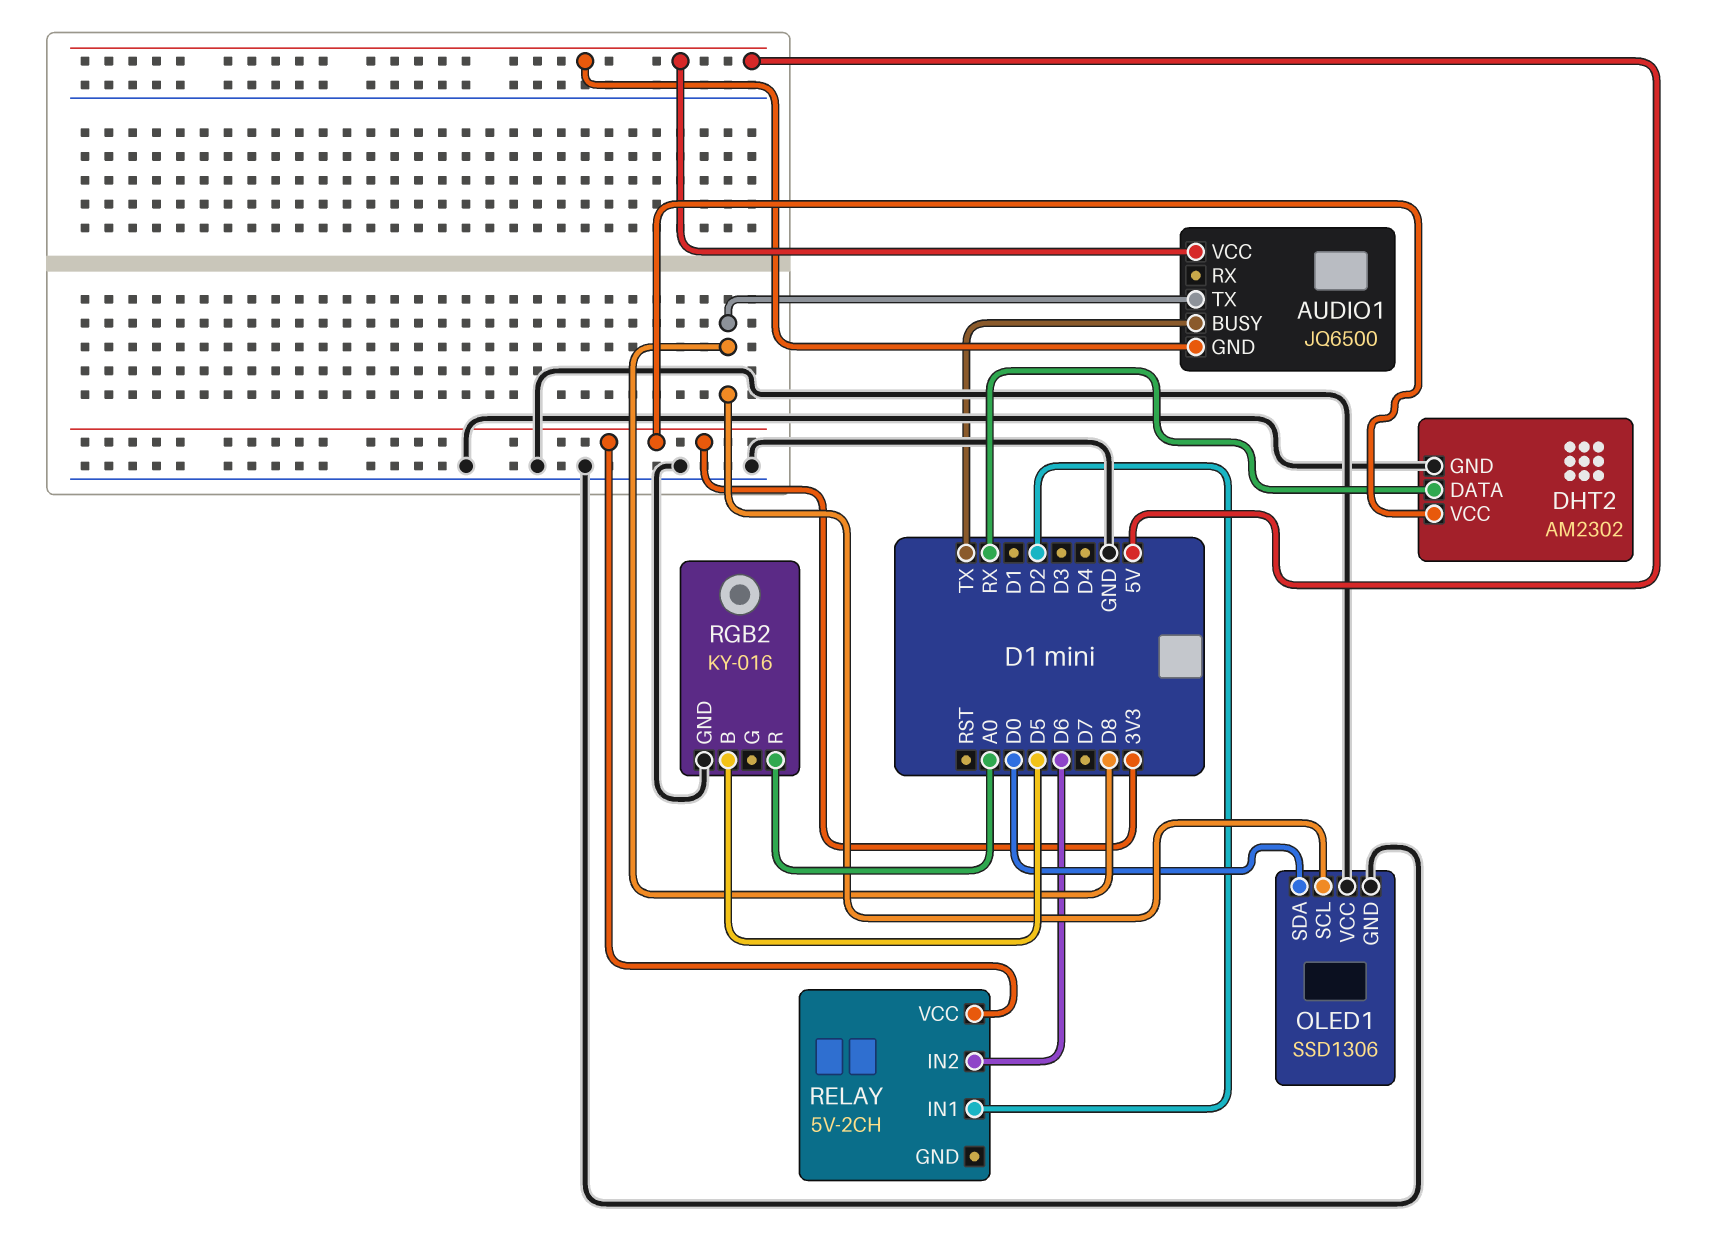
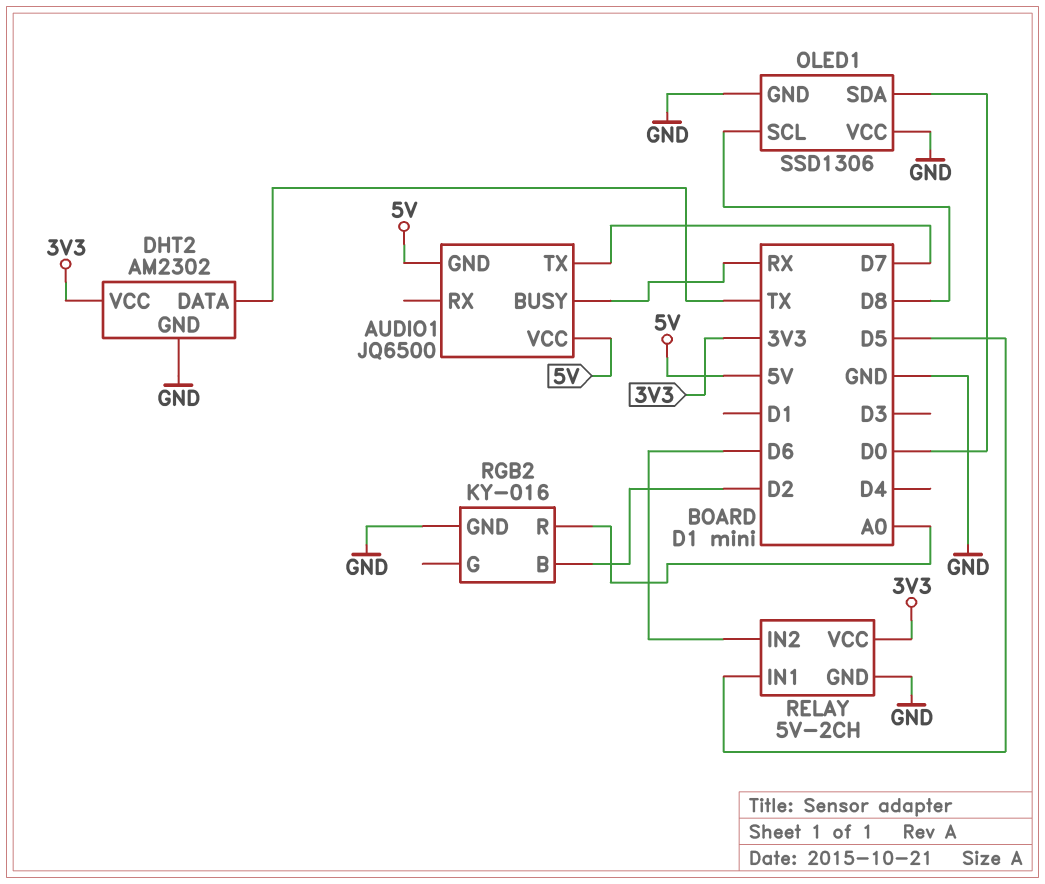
AUDIO1 pin BUSY: TX -> RX
AUDIO1 pin TX: D8 -> D7
DHT2 pin DATA: RX -> TX
RELAY pin GND: none -> GND
RELAY pin IN1: D2 -> D5
RGB2 pin B: D5 -> D2

